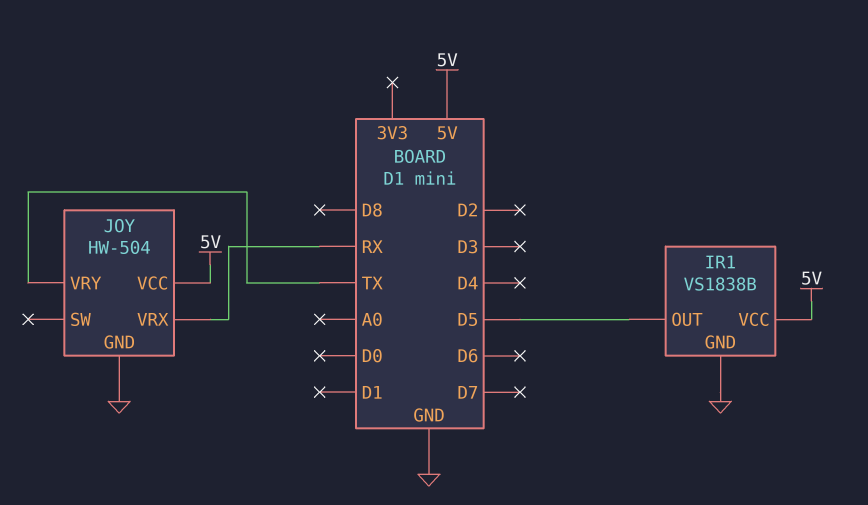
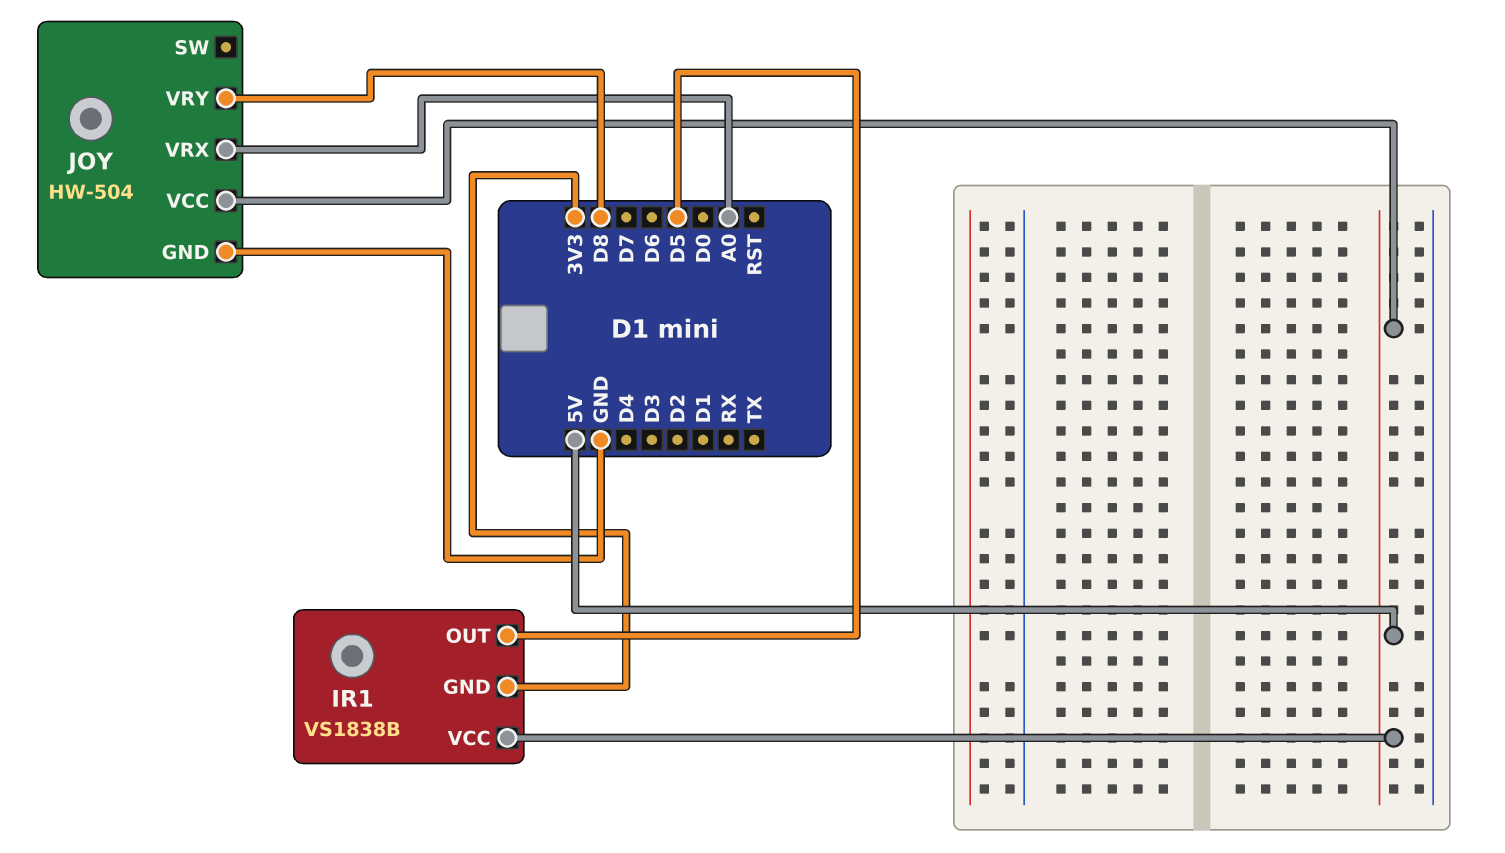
IR1 pin GND: GND -> 3V3
JOY pin VRX: RX -> A0
JOY pin VRY: TX -> D8

